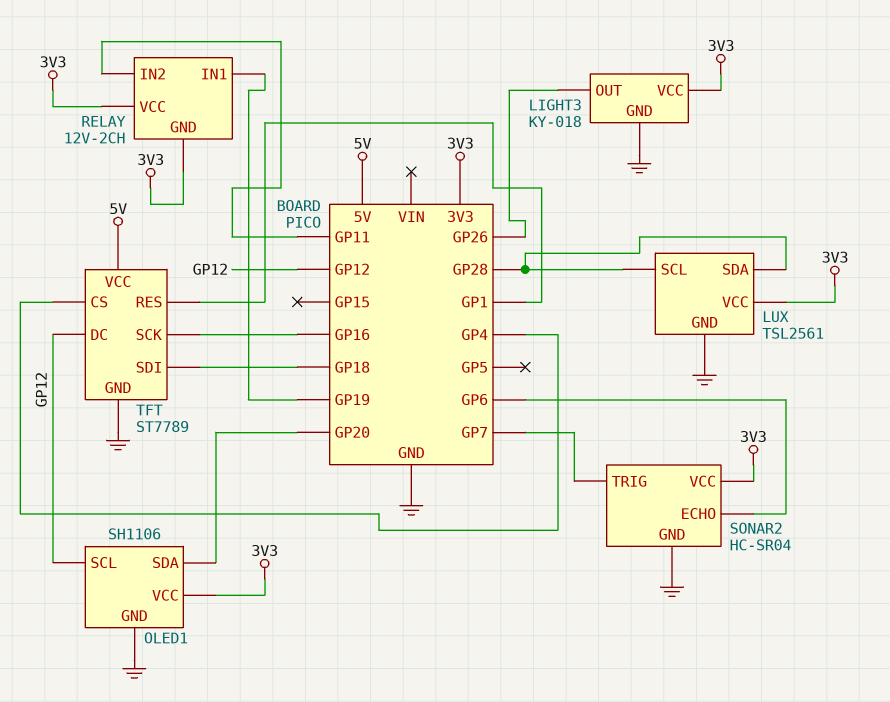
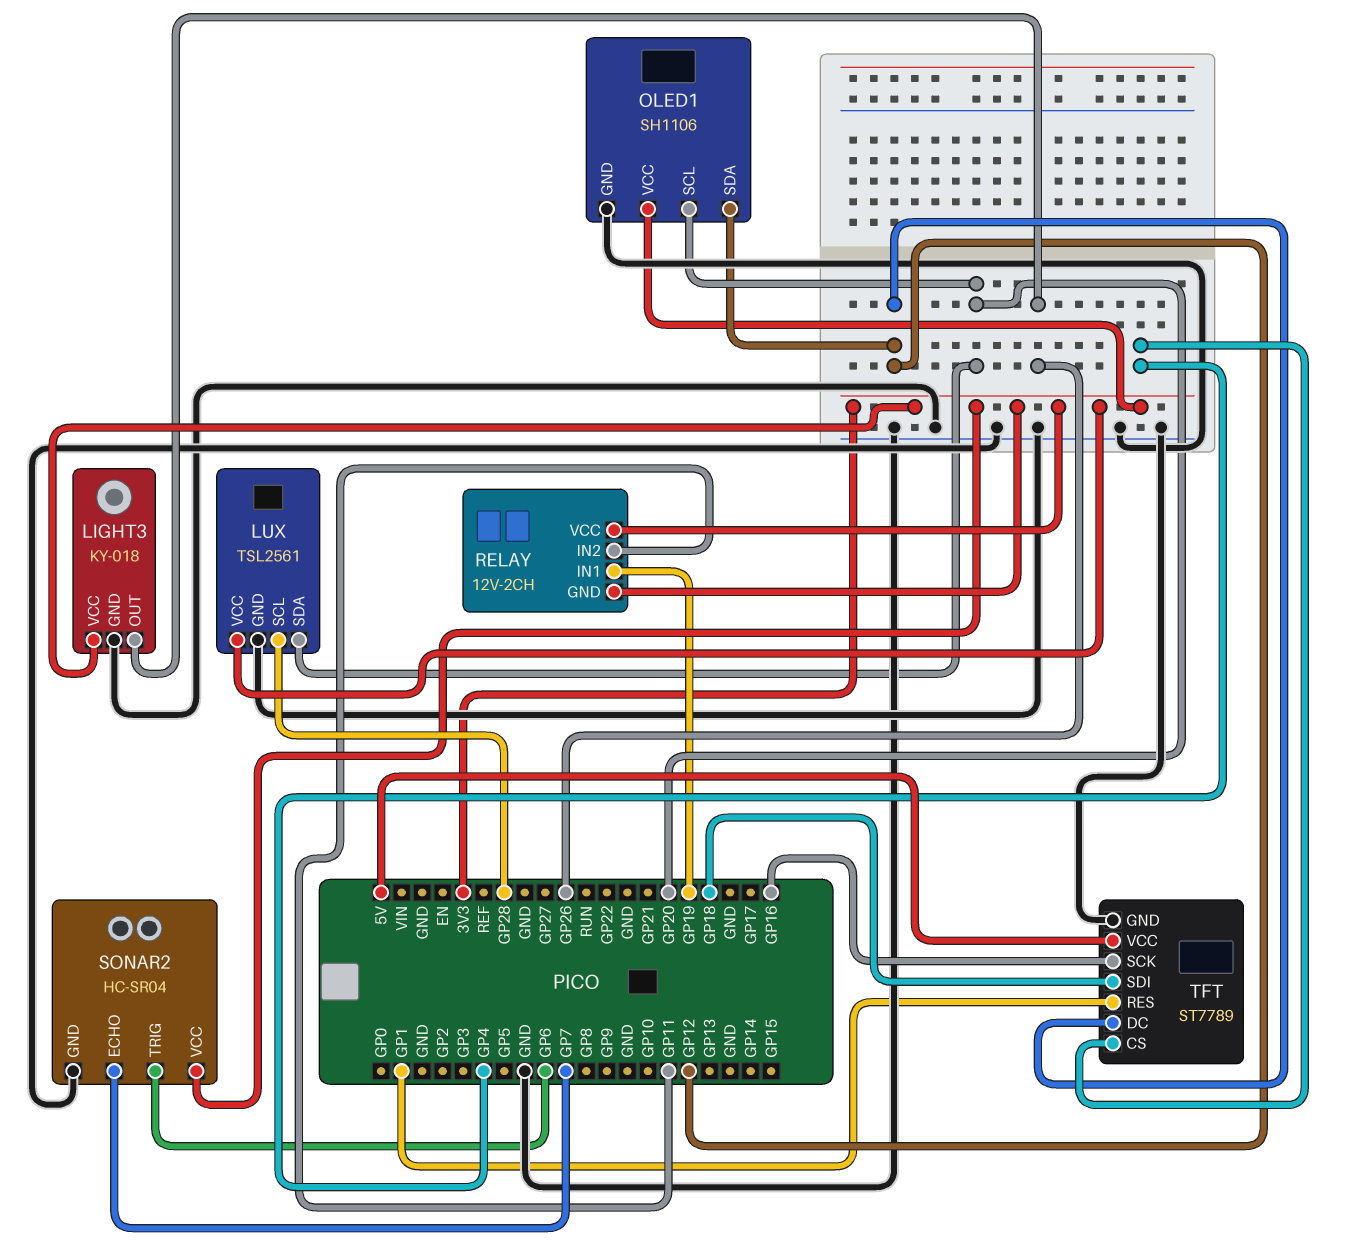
LUX pin SDA: GP28 -> GP20
OLED1 pin SCL: GP12 -> GP20
OLED1 pin SDA: GP20 -> GP12
SONAR2 pin ECHO: GP6 -> GP7
SONAR2 pin TRIG: GP7 -> GP6

